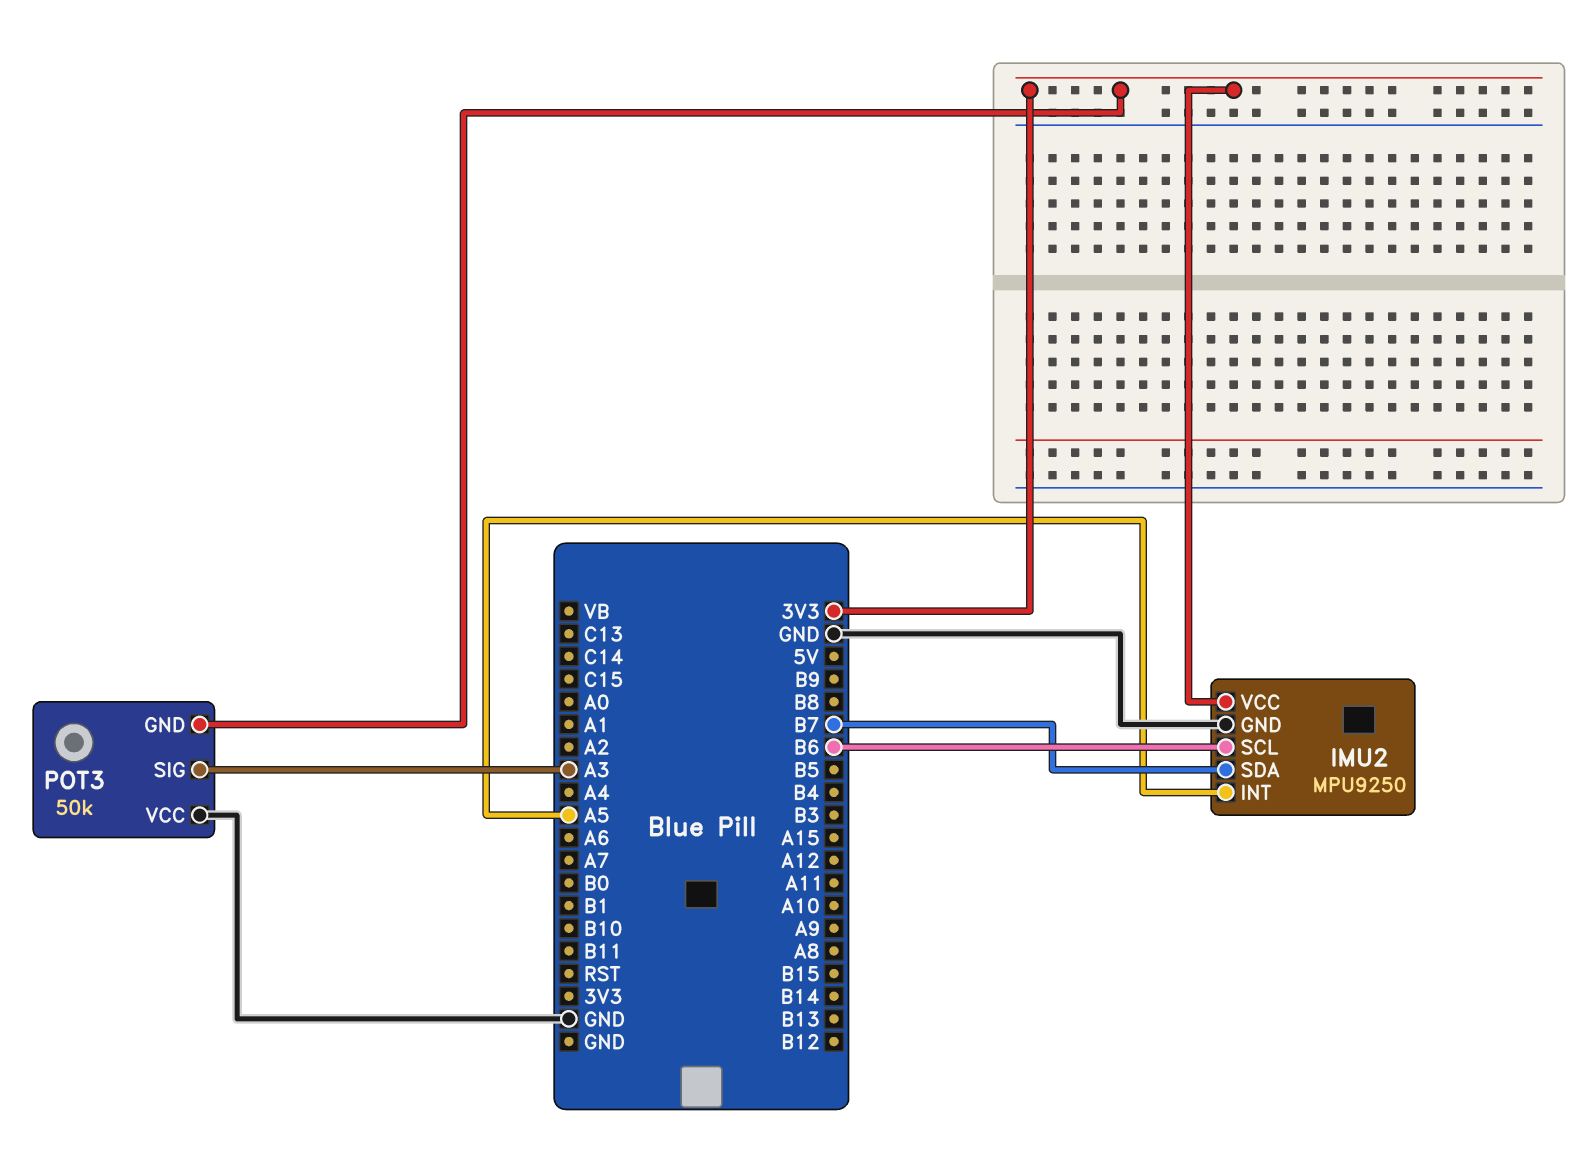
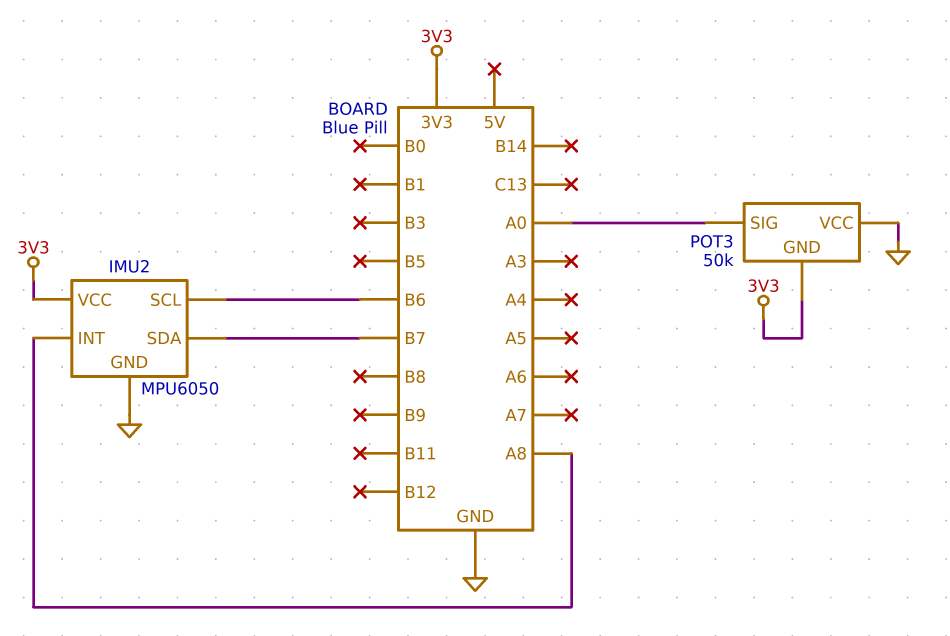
IMU2: MPU9250 -> MPU6050
IMU2 pin INT: A5 -> A8
POT3 pin SIG: A3 -> A0

